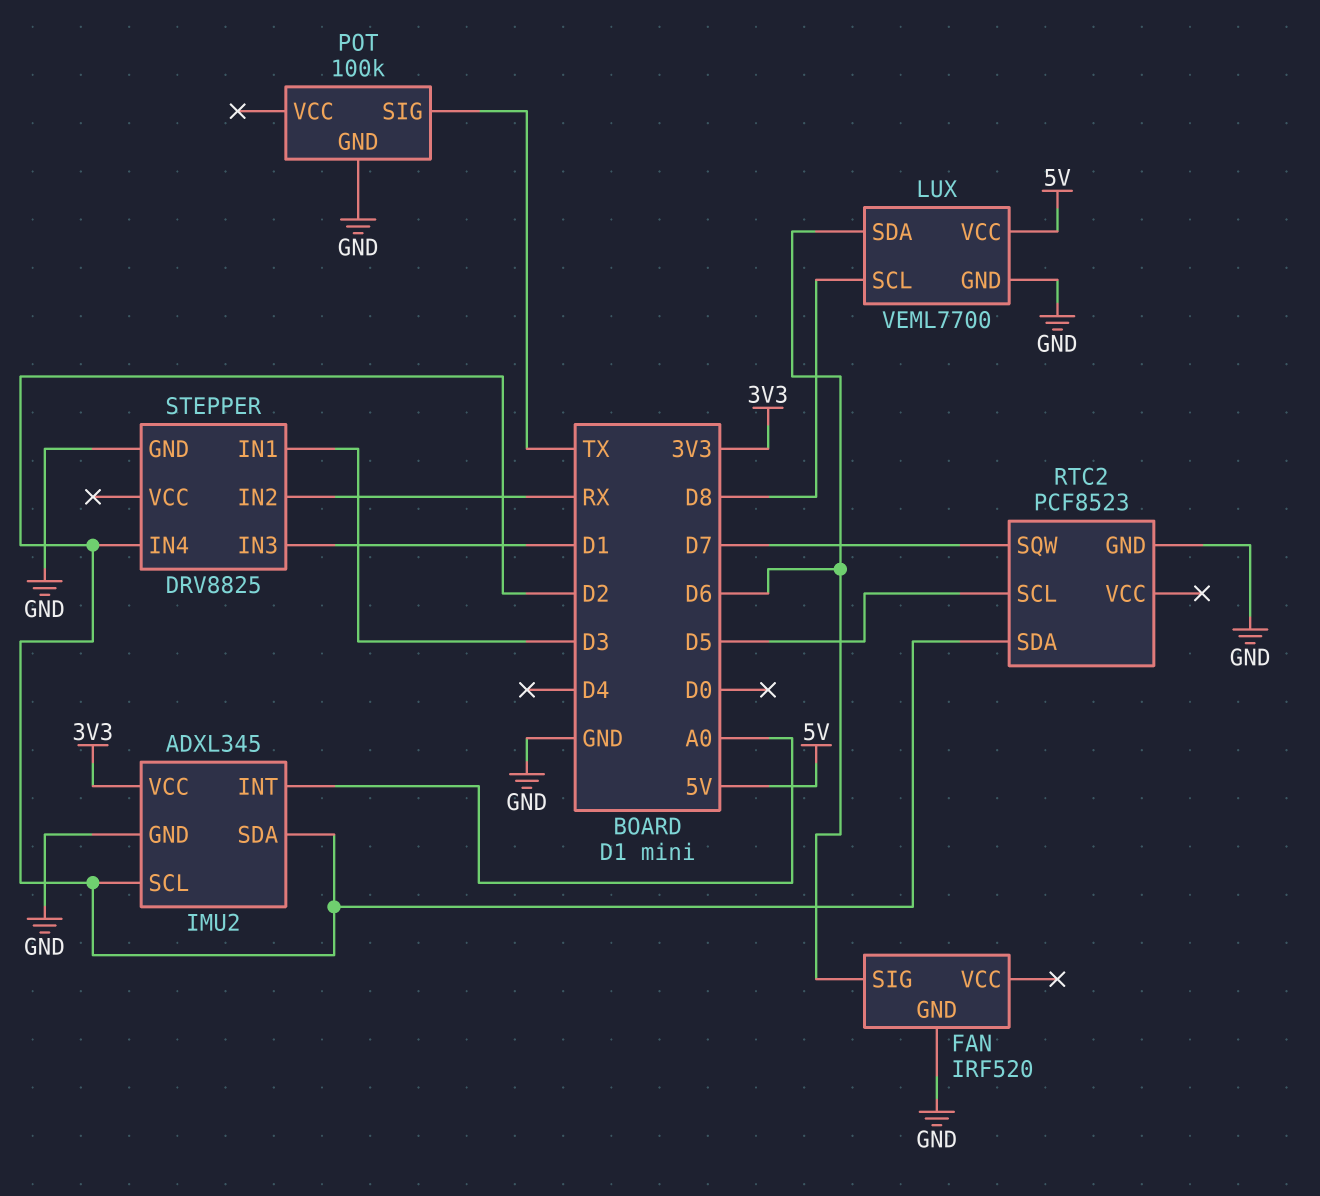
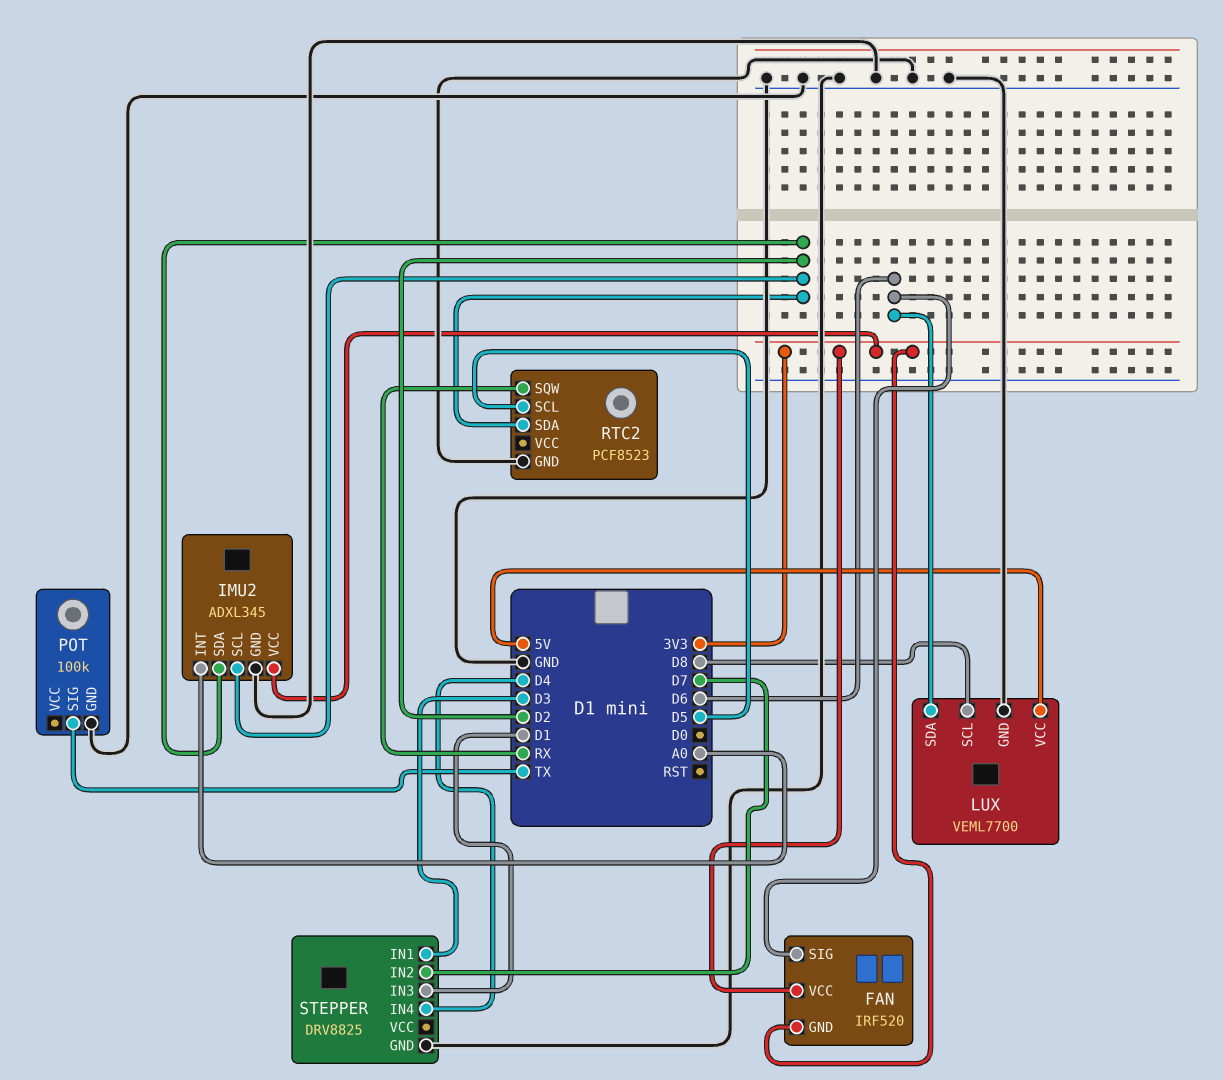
FAN pin GND: GND -> 3V3
FAN pin VCC: none -> 3V3
RTC2 pin SQW: D7 -> RX
STEPPER pin IN2: RX -> D7
STEPPER pin IN4: D2 -> D4

